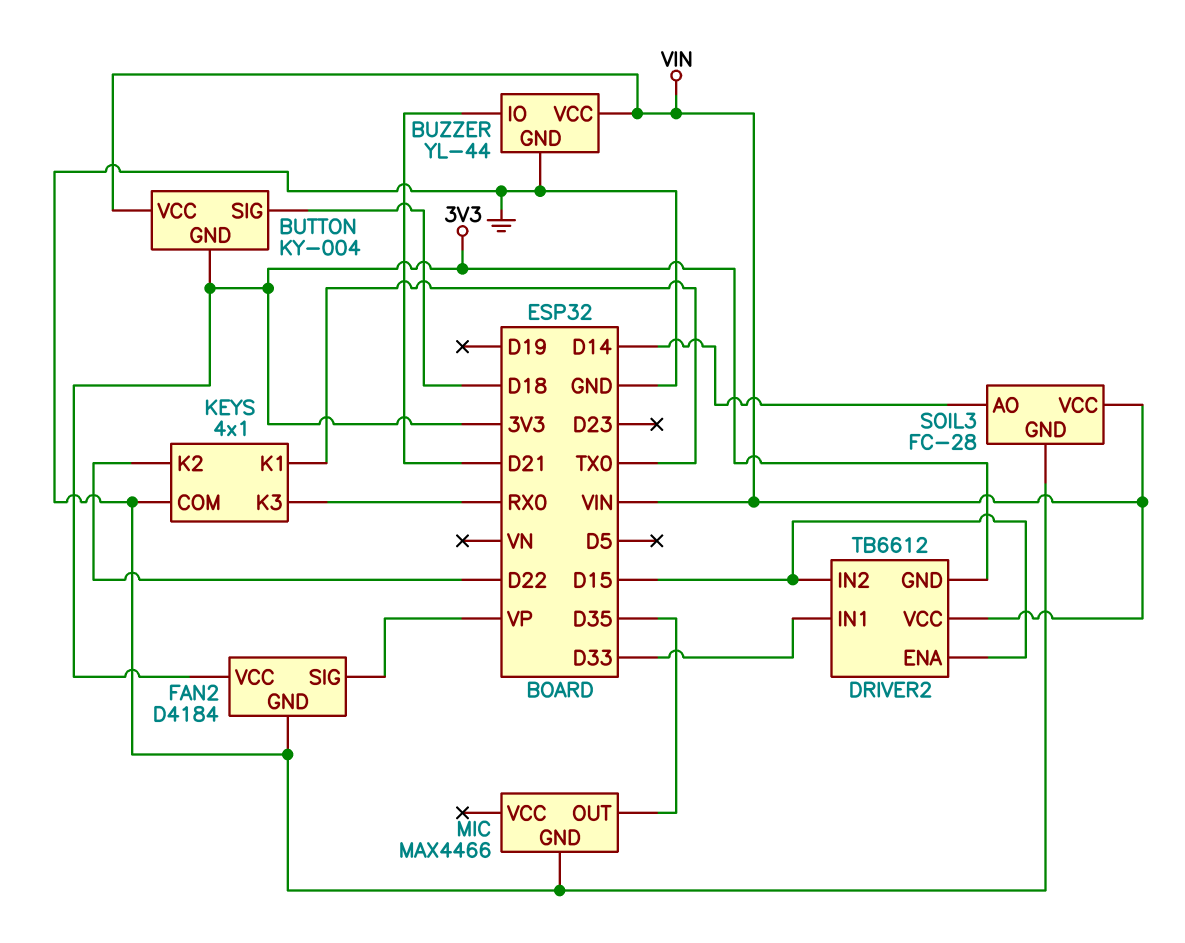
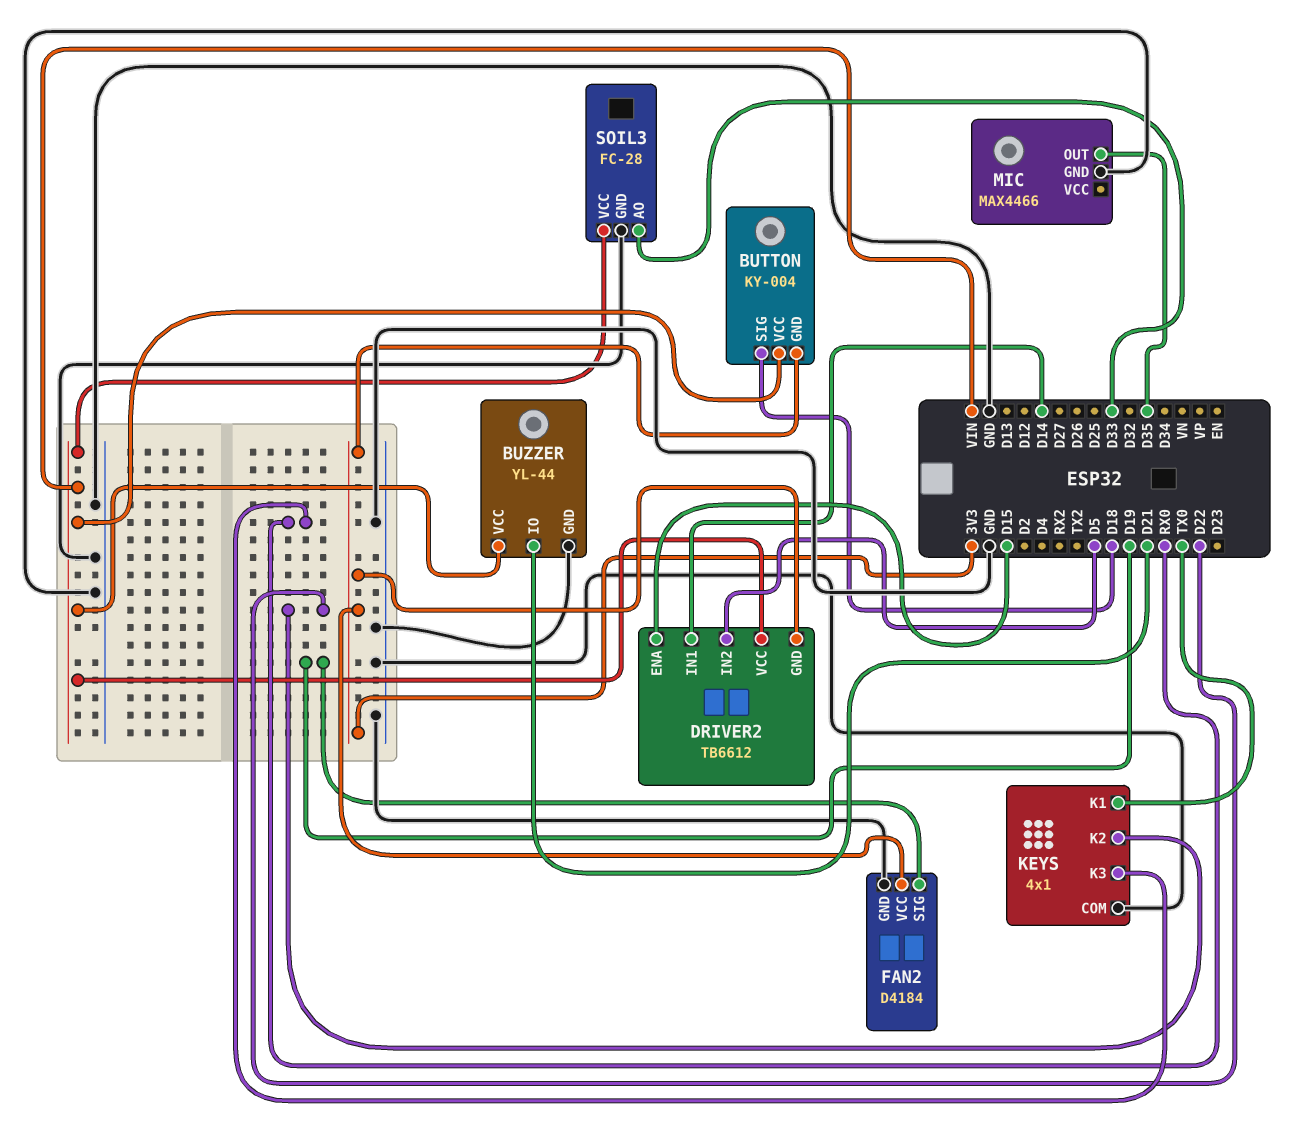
DRIVER2 pin IN1: D33 -> D14
DRIVER2 pin IN2: D15 -> D5
FAN2 pin SIG: VP -> D19
SOIL3 pin AO: D14 -> D33

